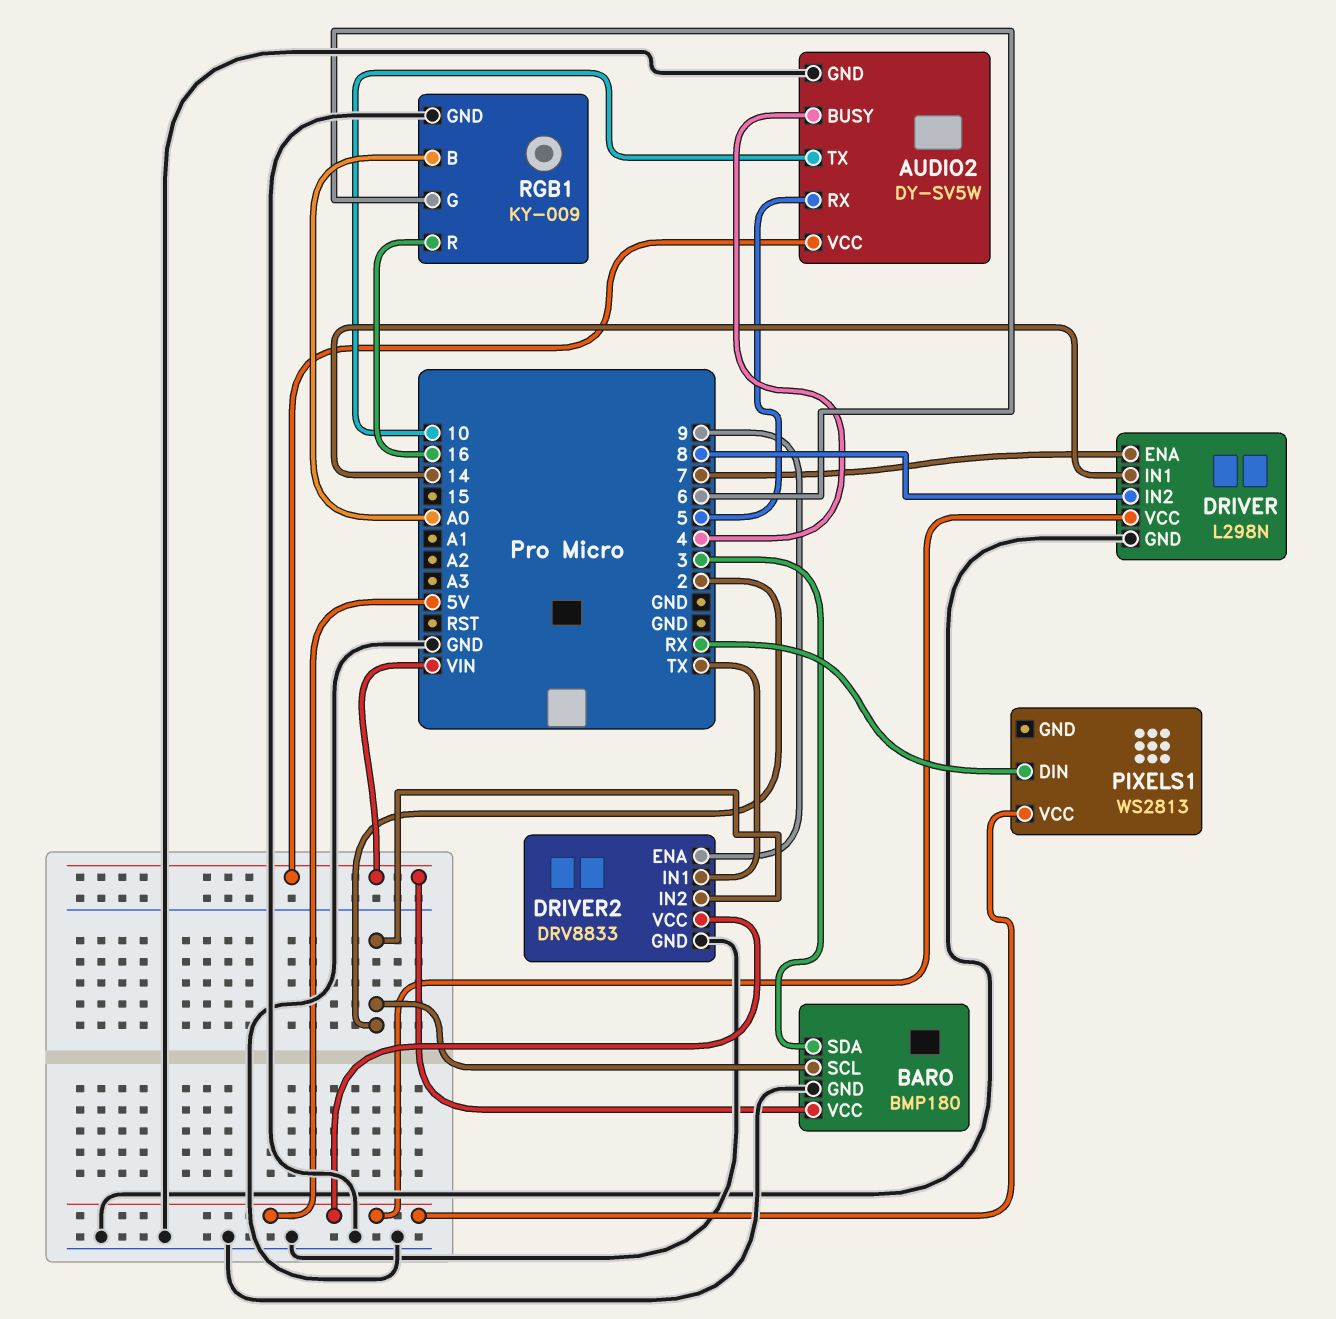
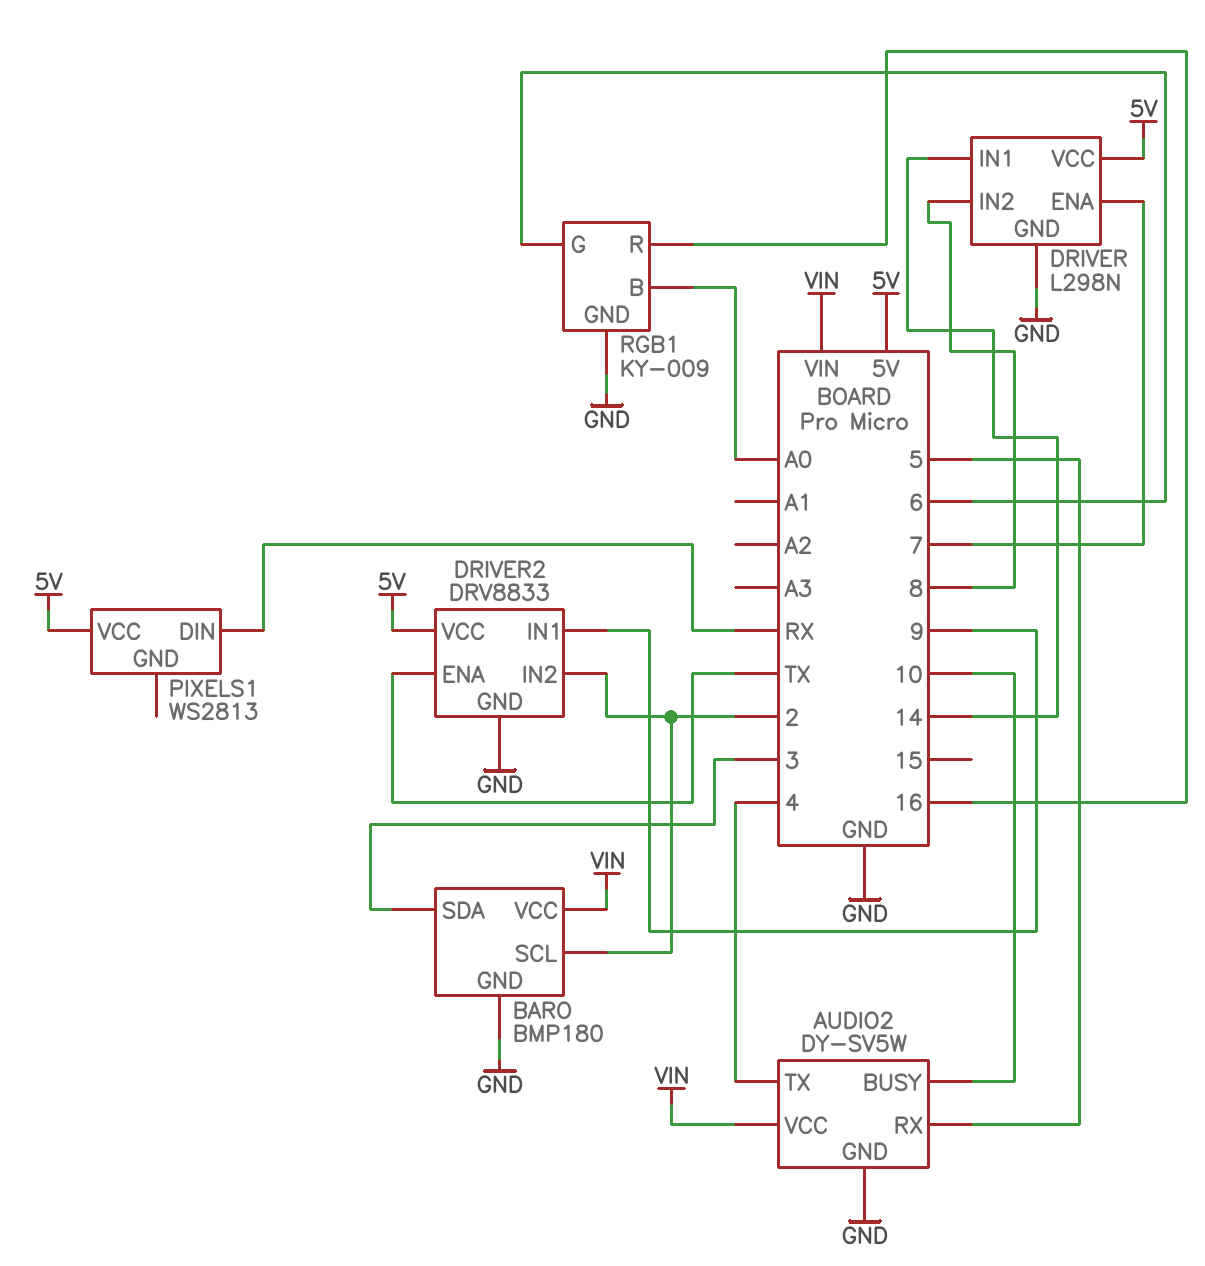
AUDIO2 pin BUSY: 4 -> 10
AUDIO2 pin TX: 10 -> 4
DRIVER2 pin ENA: 9 -> TX
DRIVER2 pin IN1: TX -> 9

